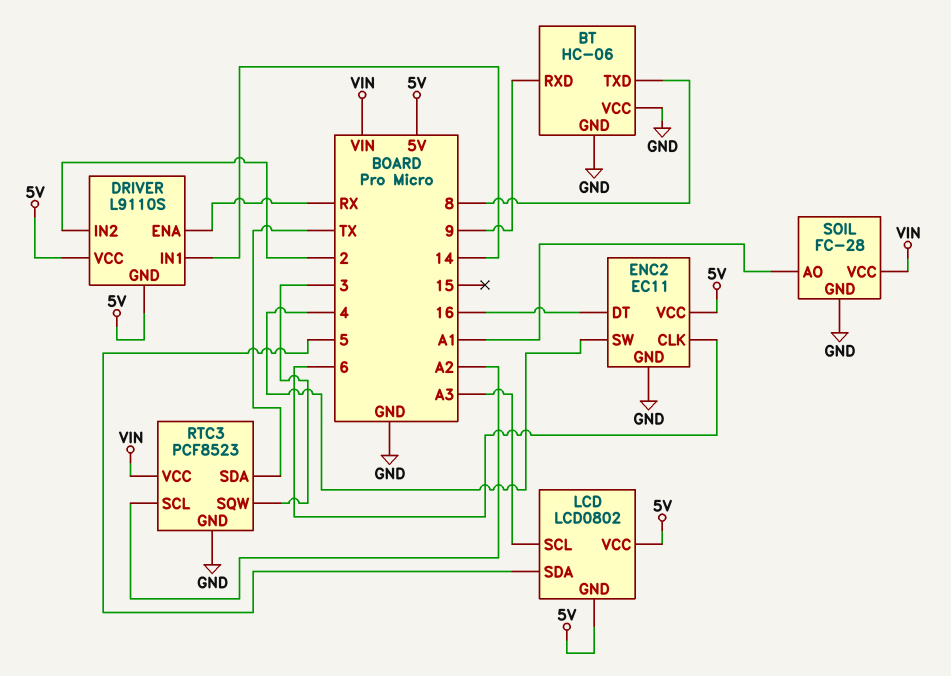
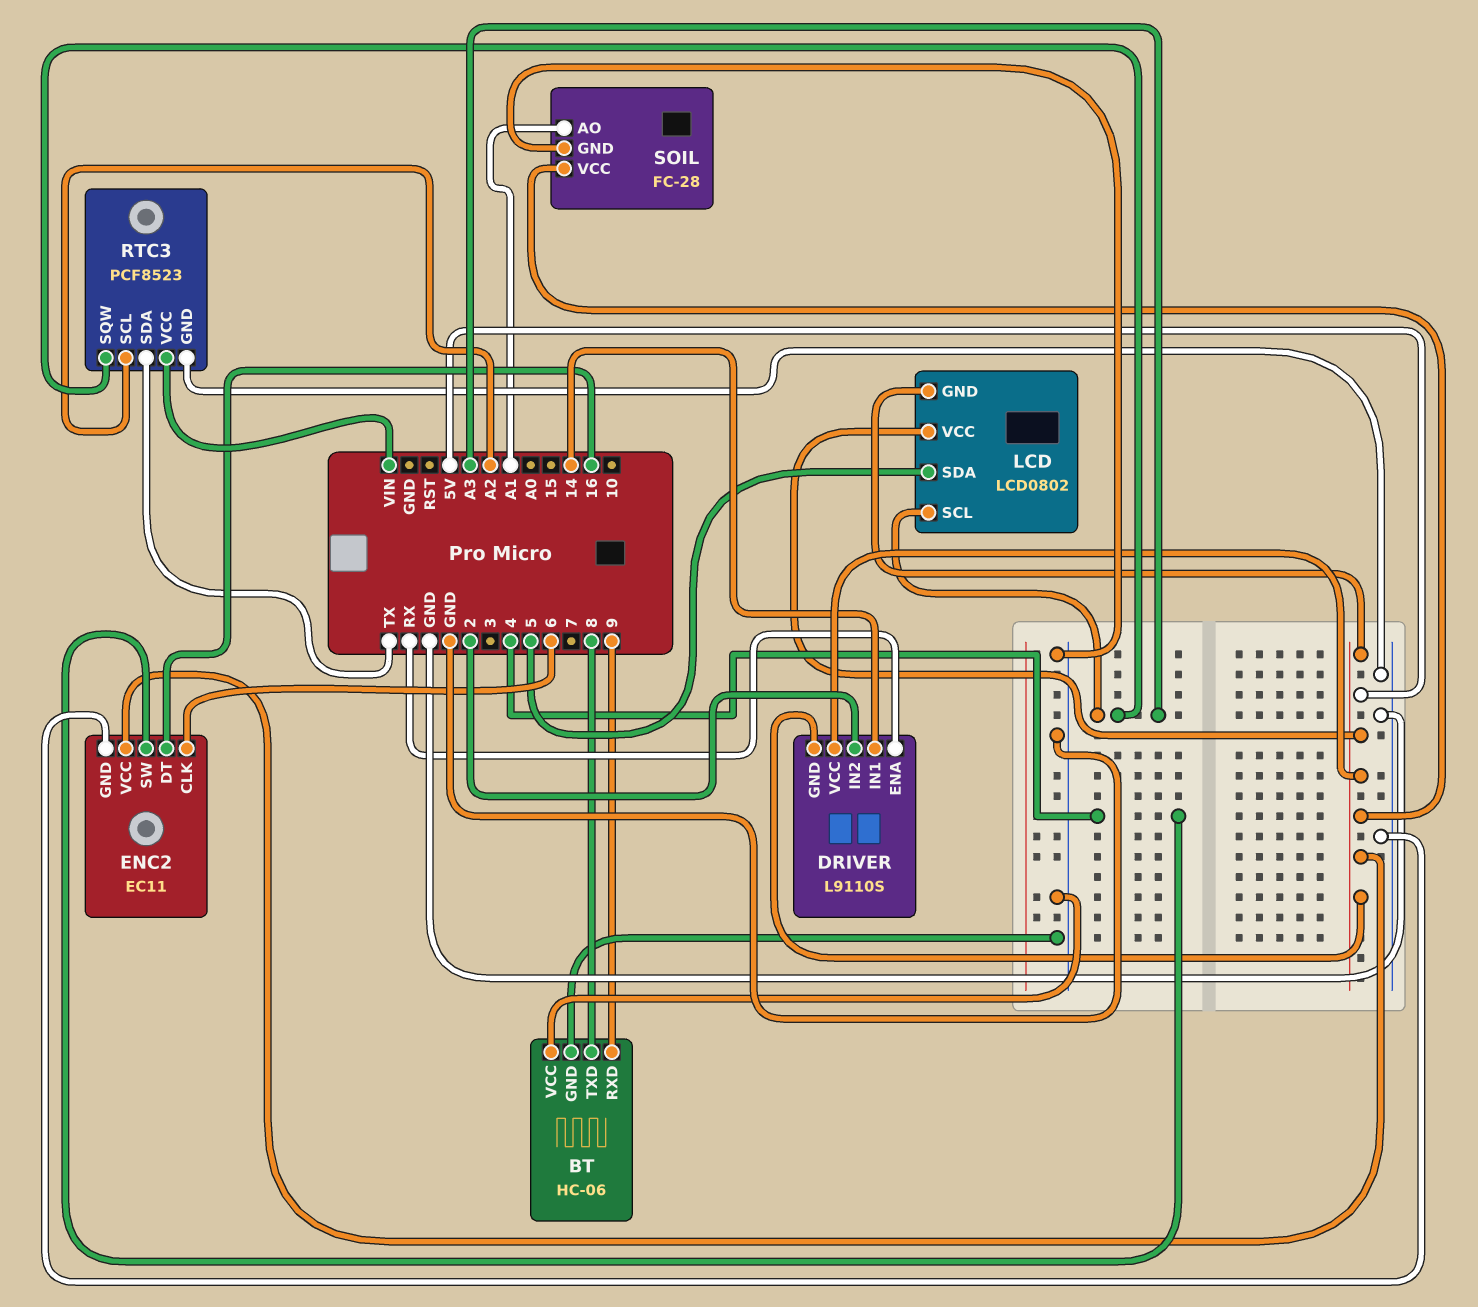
RTC3 pin SQW: 3 -> A3
SOIL pin VCC: VIN -> 5V

